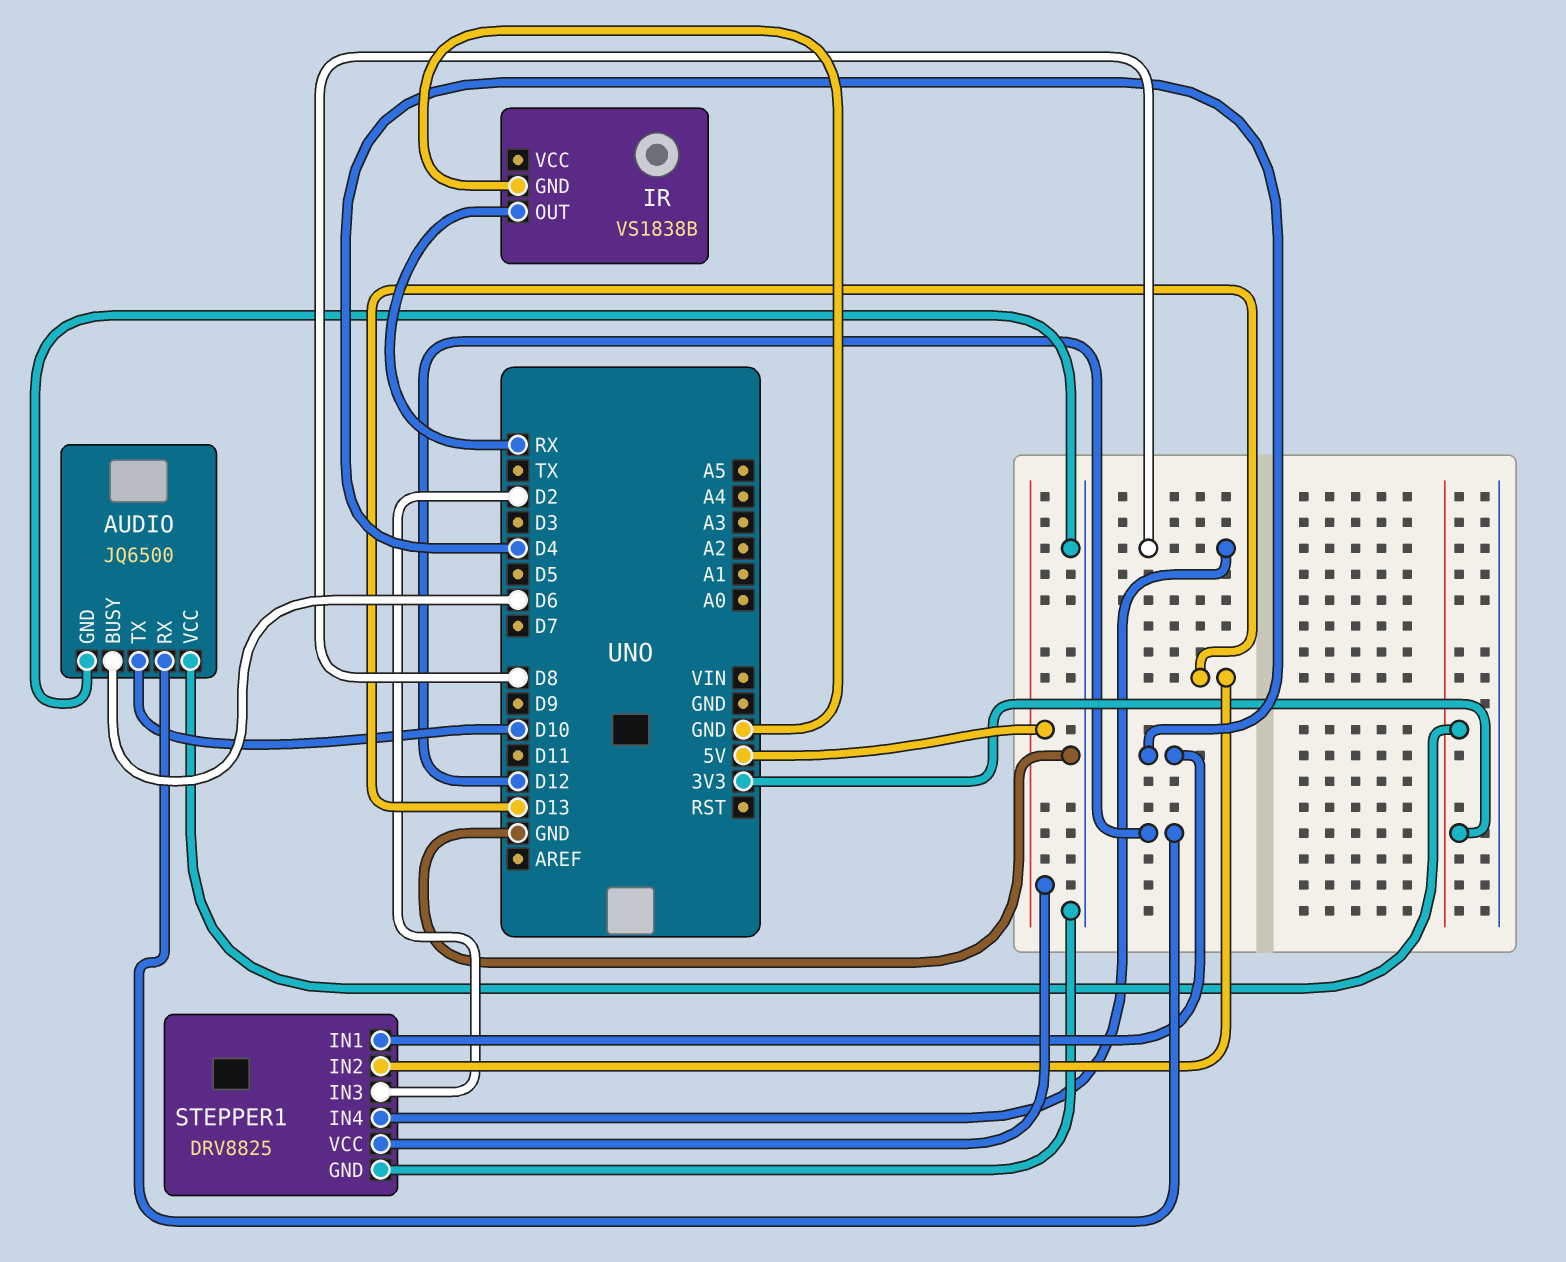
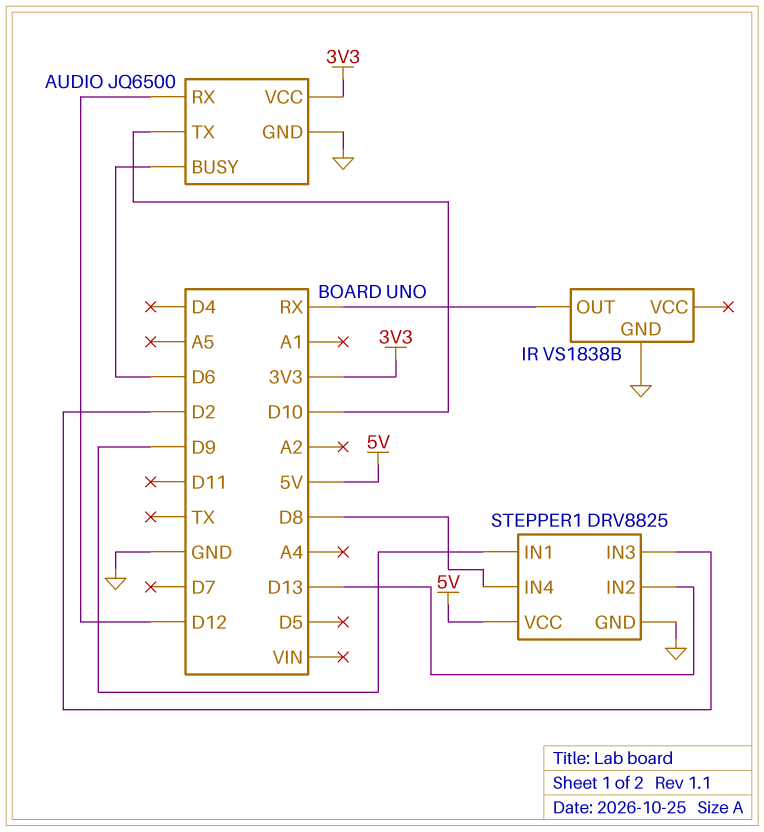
STEPPER1 pin IN1: D4 -> D9

